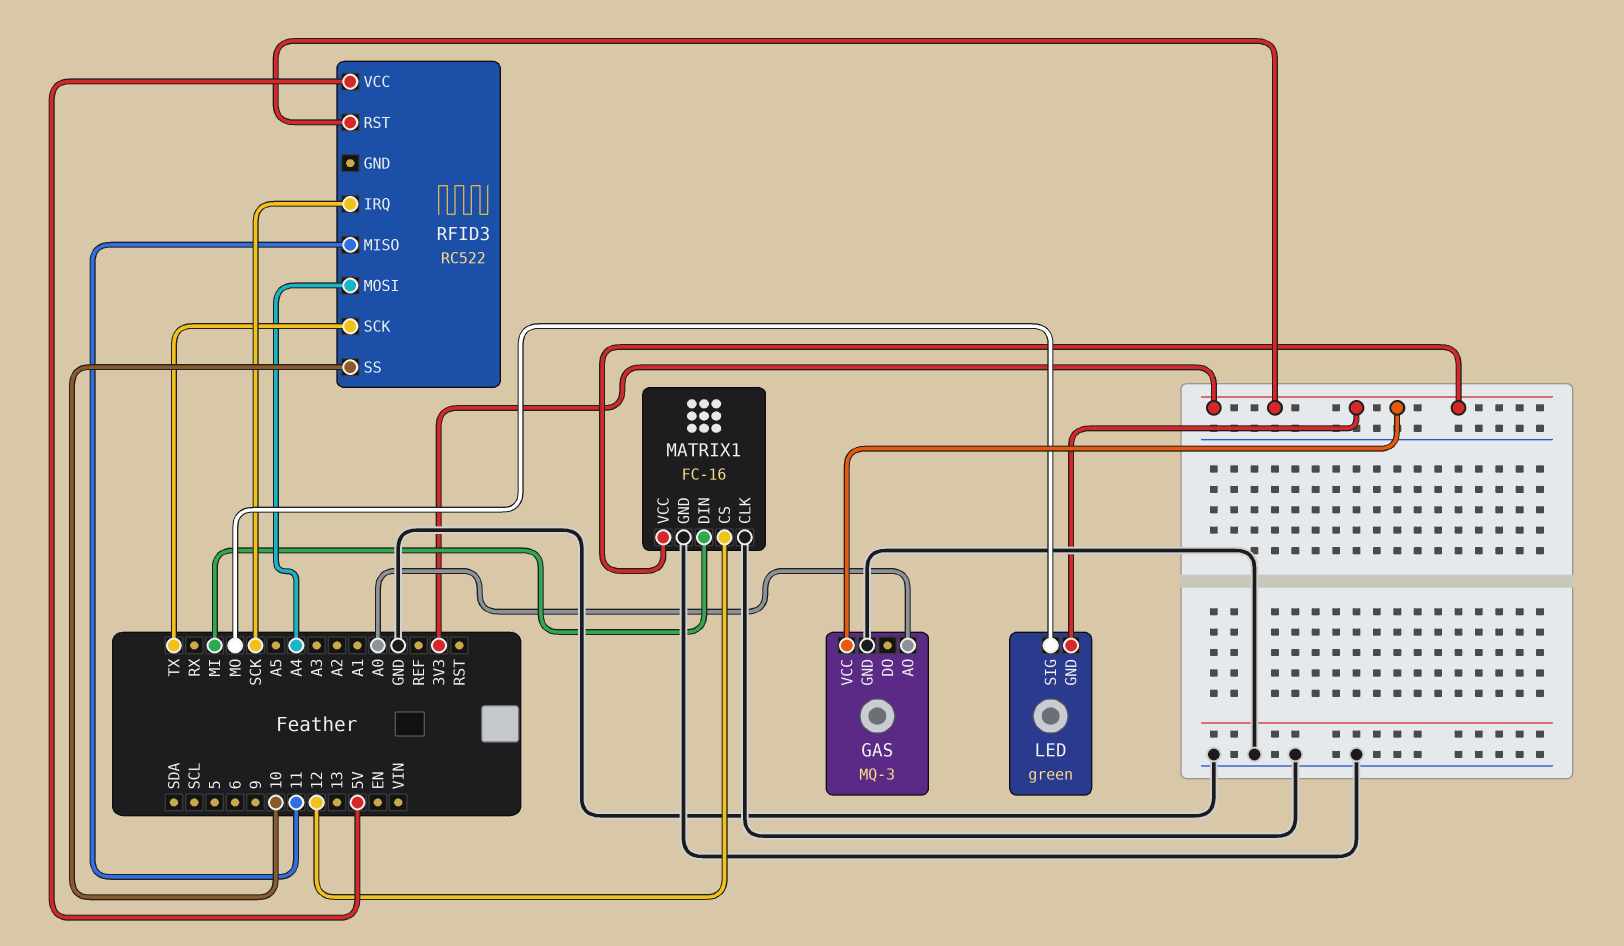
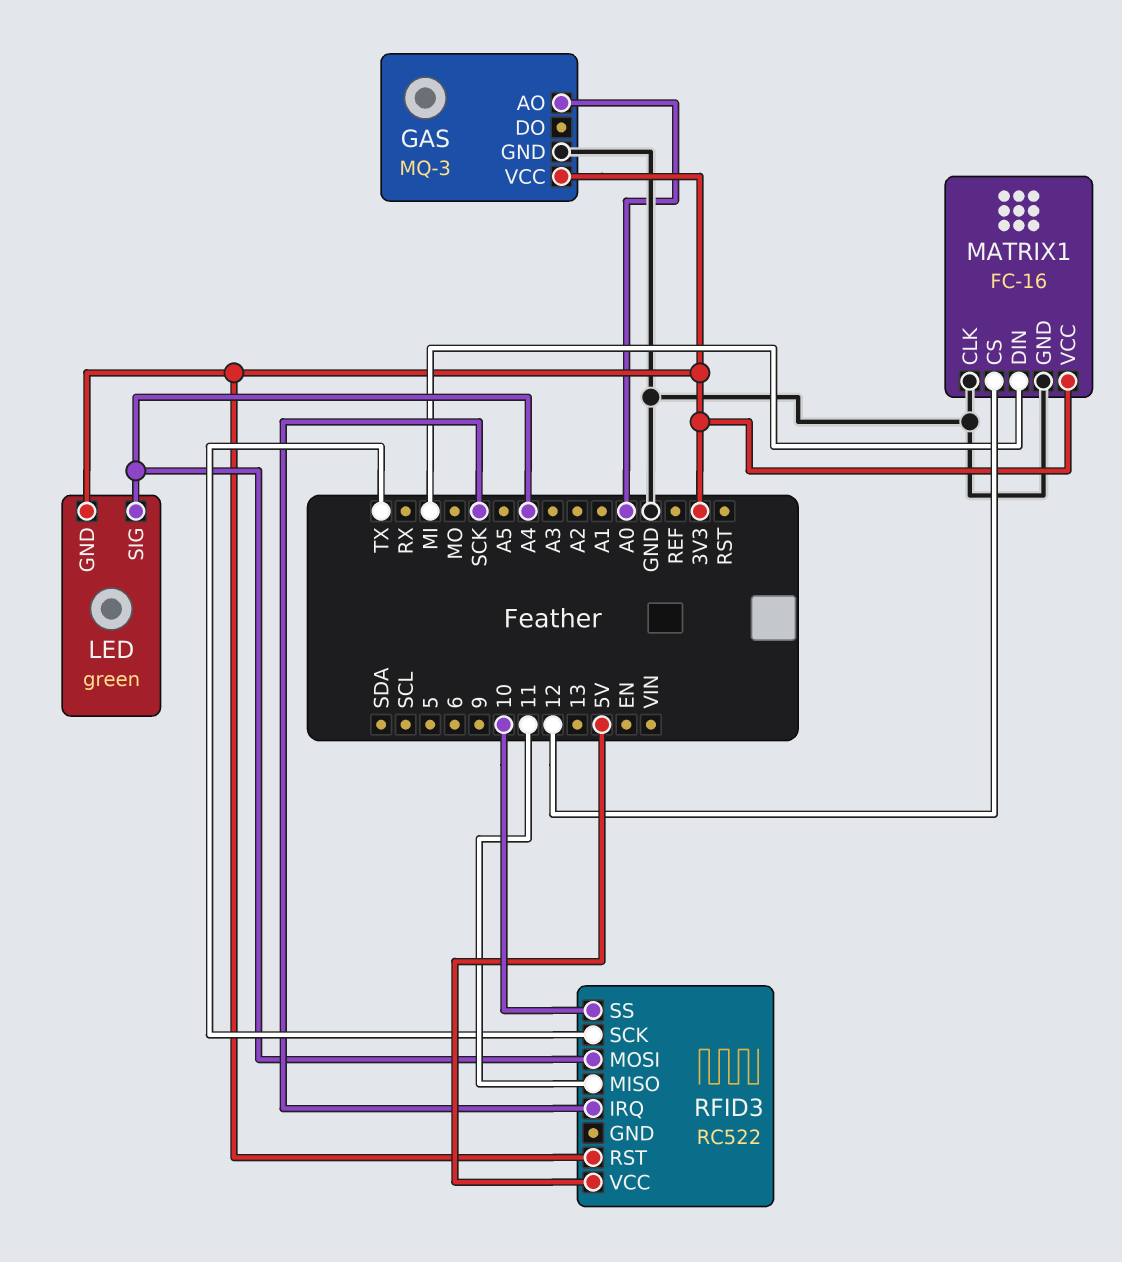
LED pin SIG: MO -> A4

